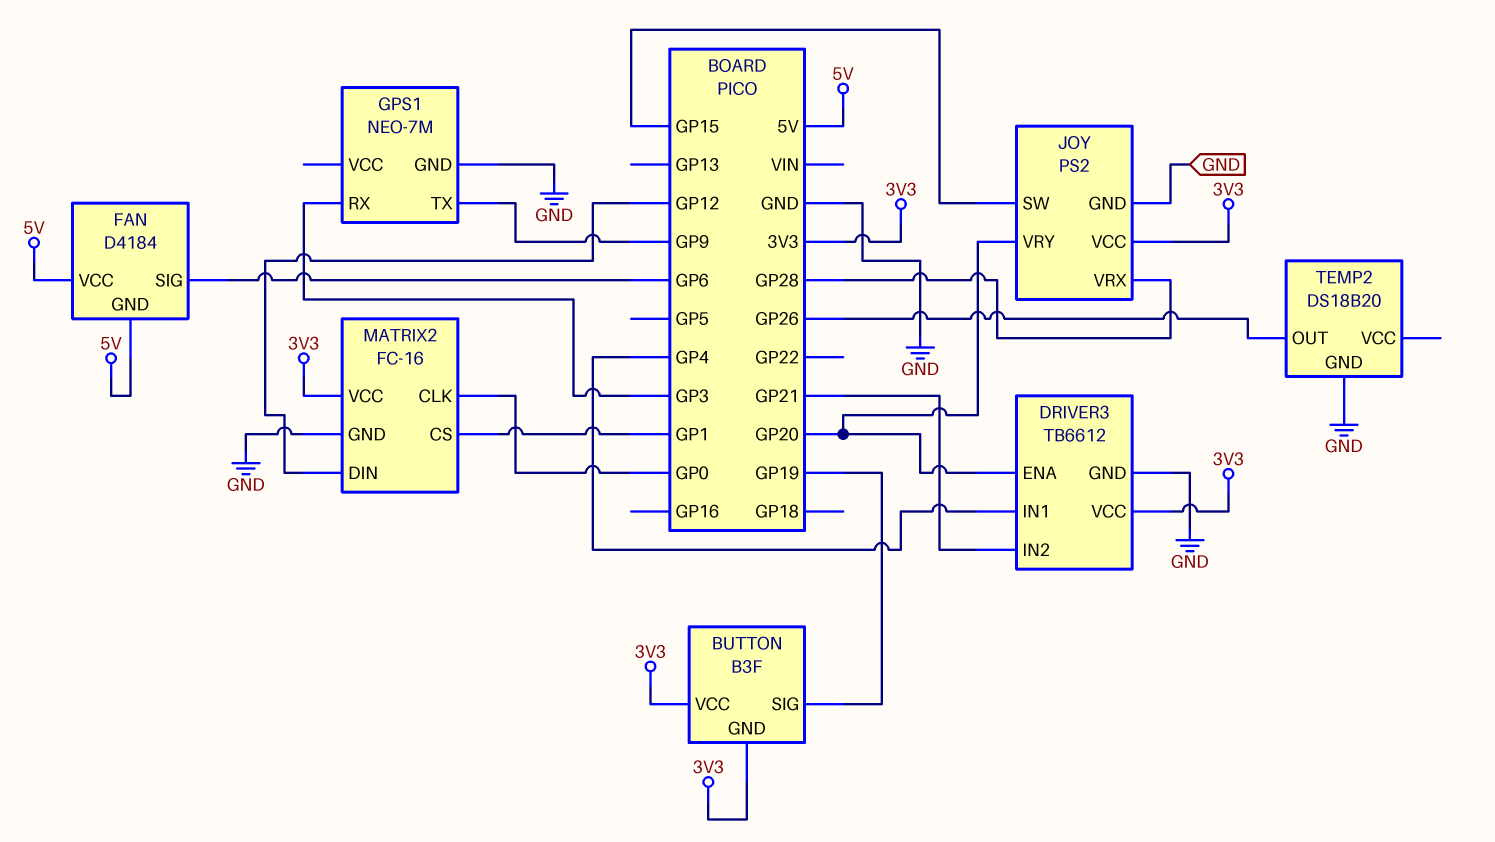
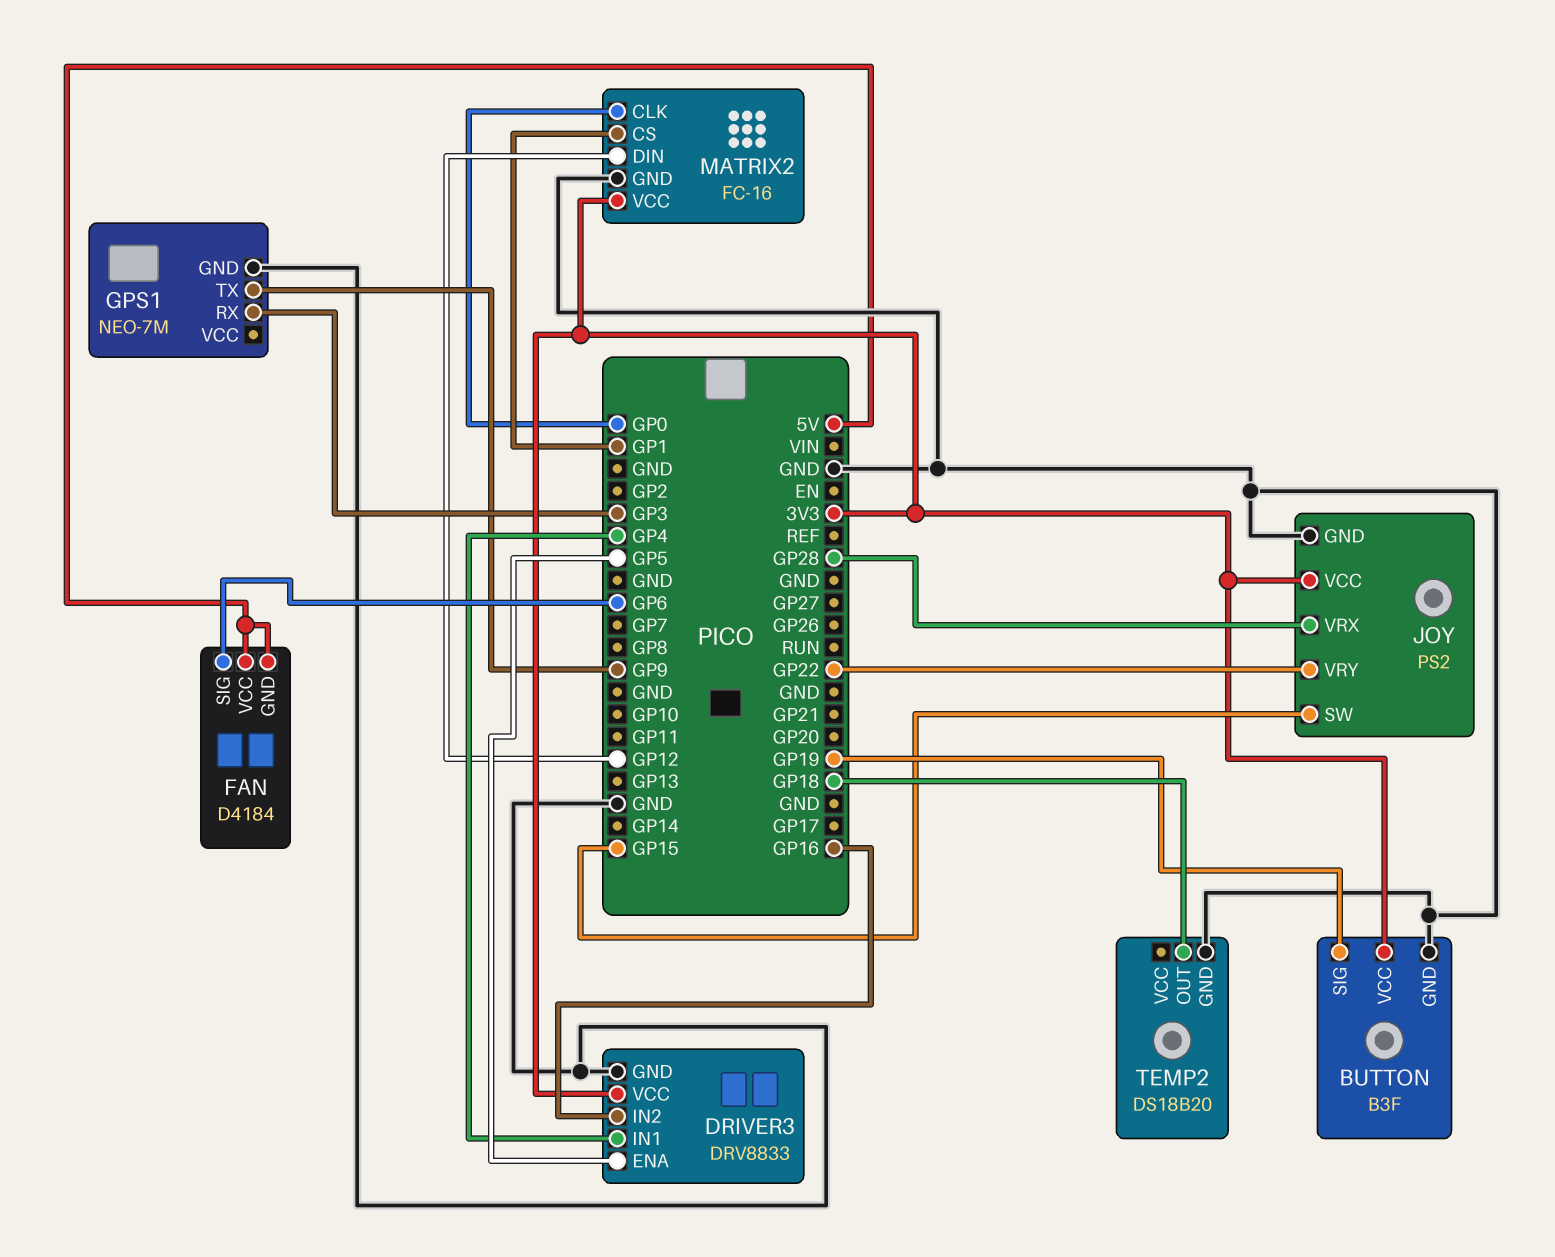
BUTTON pin GND: 3V3 -> GND
DRIVER3: TB6612 -> DRV8833
DRIVER3 pin ENA: GP20 -> GP5
DRIVER3 pin IN2: GP21 -> GP16
JOY pin VRY: GP20 -> GP22
TEMP2 pin OUT: GP26 -> GP18

